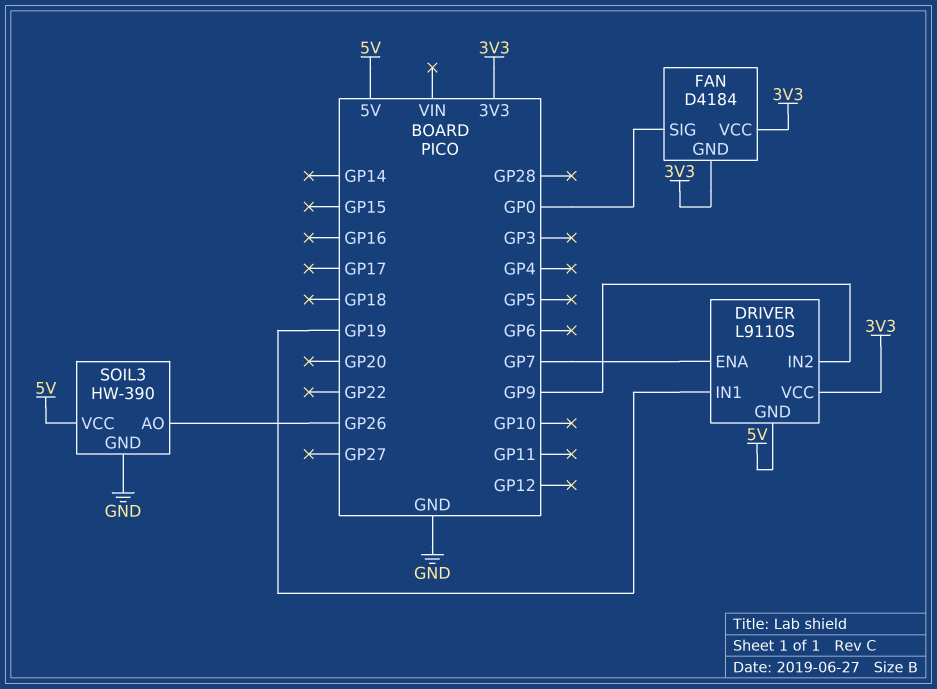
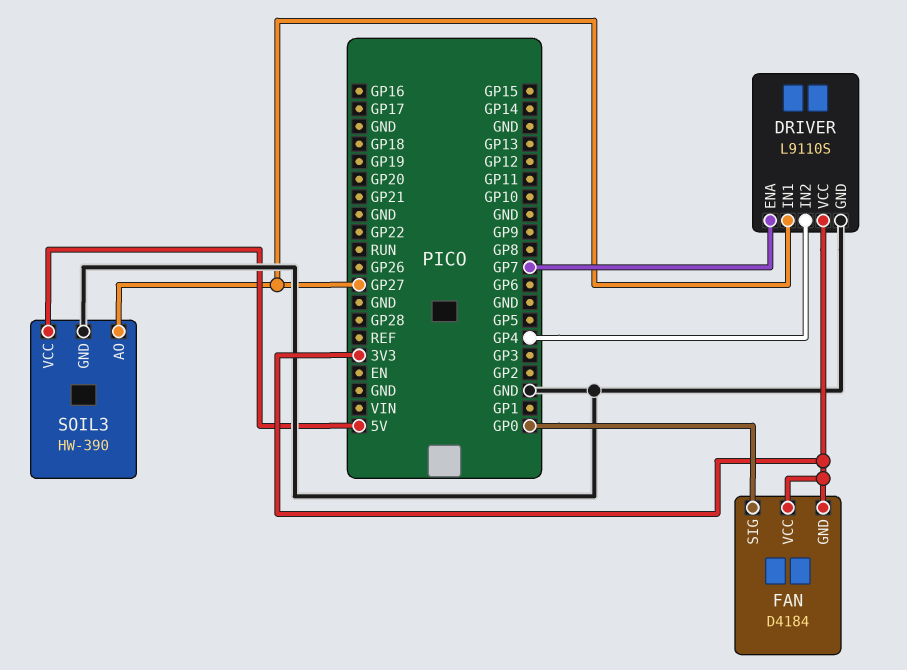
DRIVER pin GND: 5V -> GND
DRIVER pin IN1: GP19 -> GP27
DRIVER pin IN2: GP9 -> GP4
SOIL3 pin AO: GP26 -> GP27

